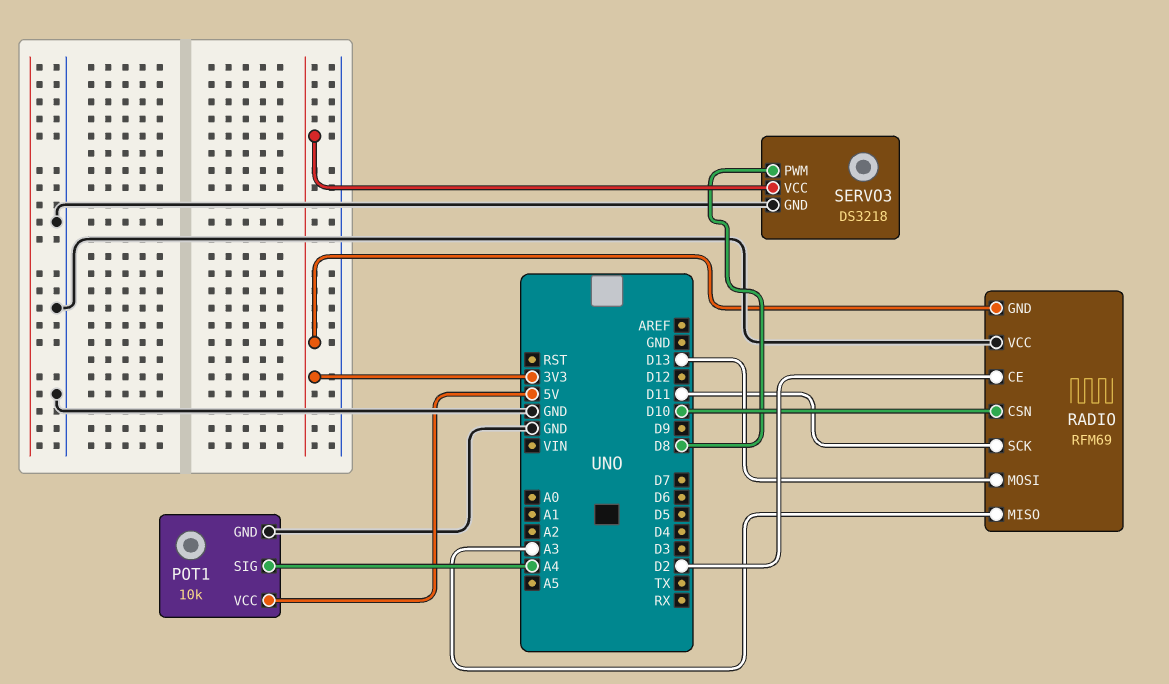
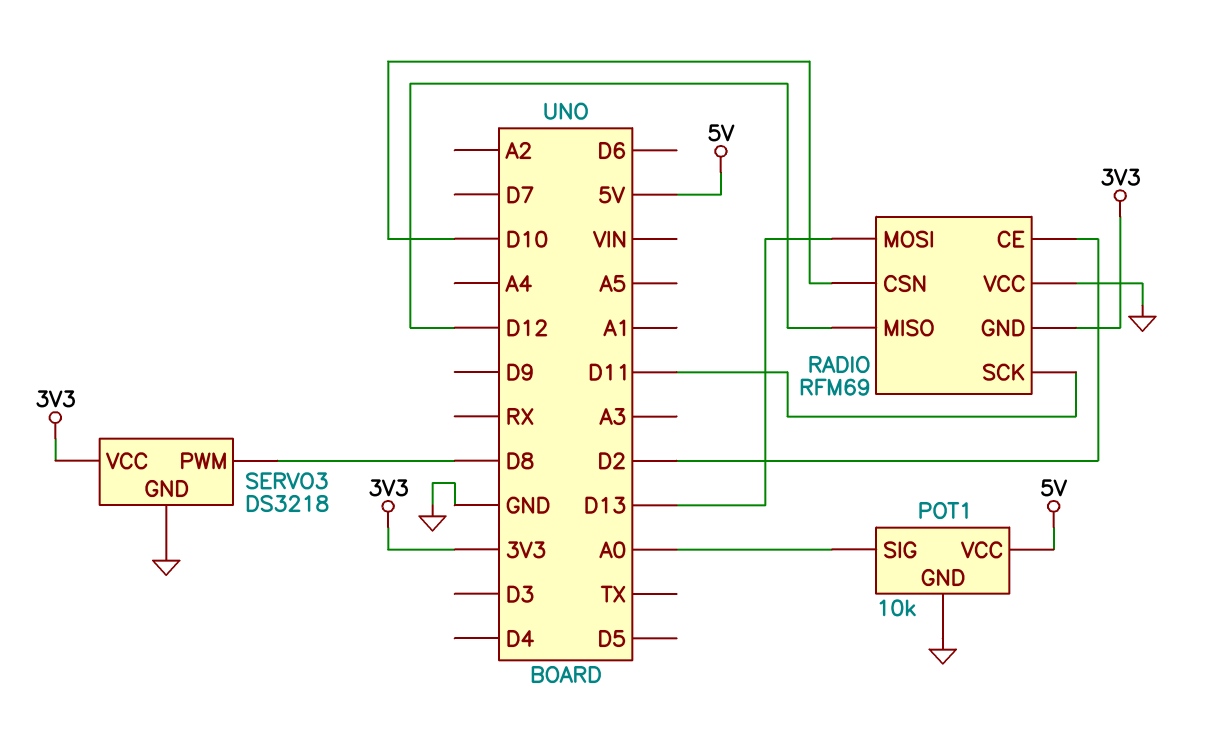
POT1 pin SIG: A4 -> A0
RADIO pin MISO: A3 -> D12

